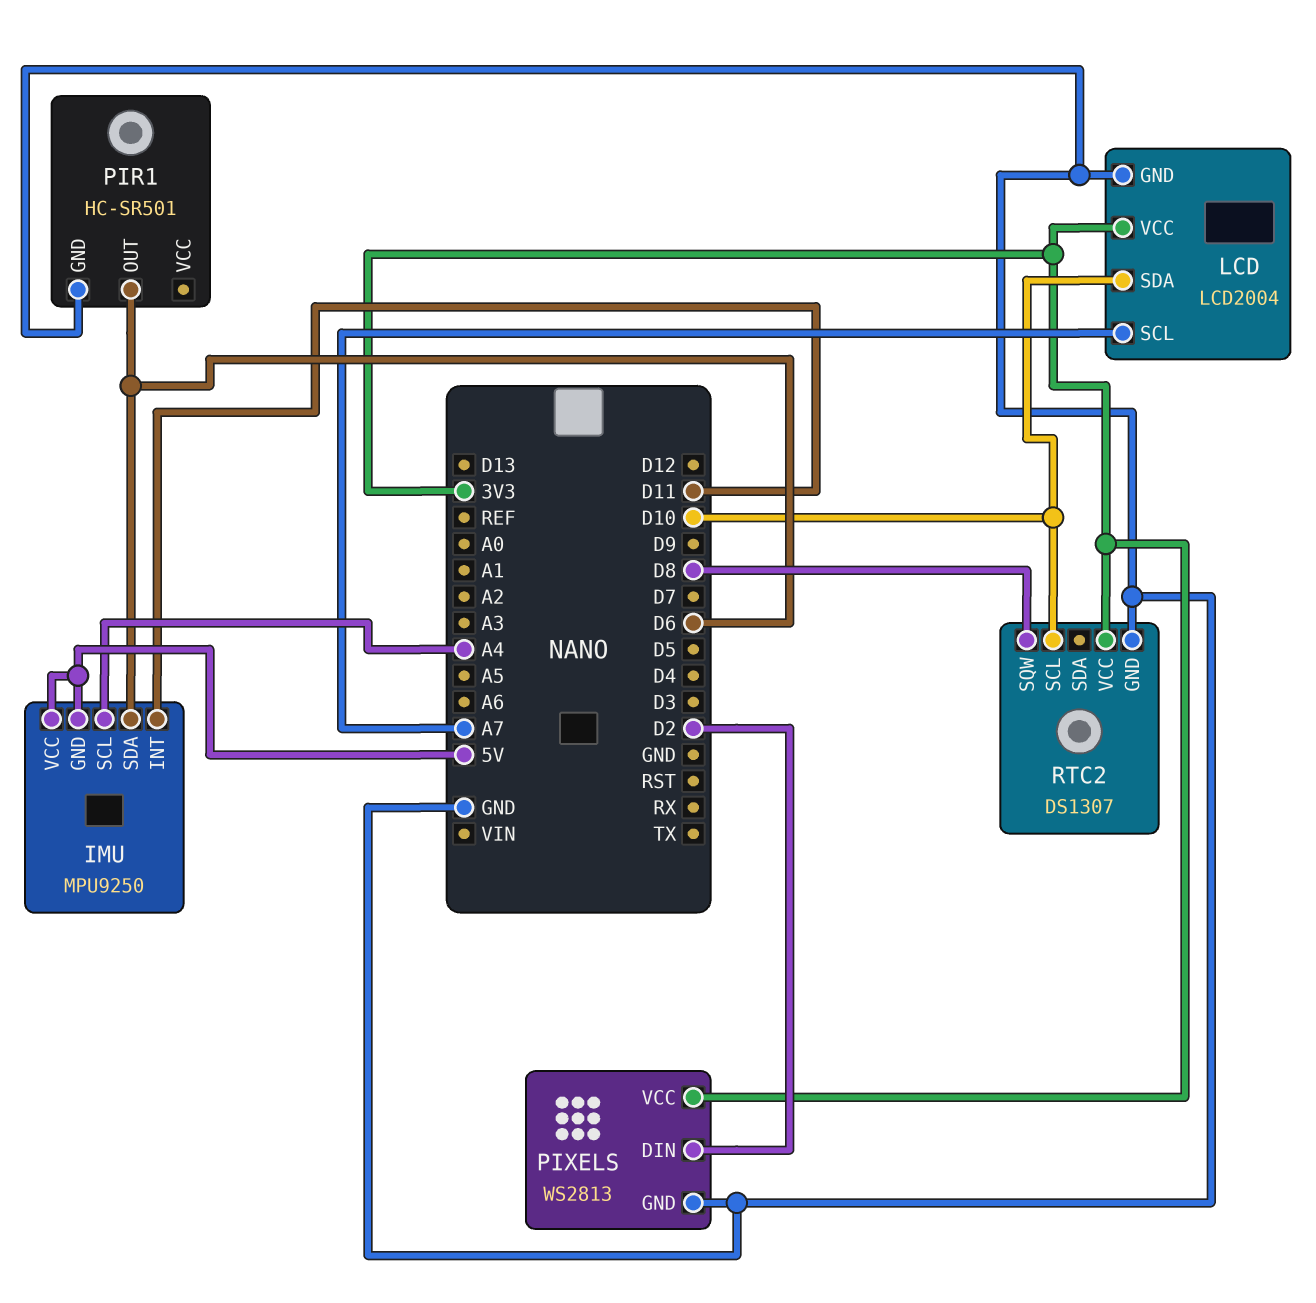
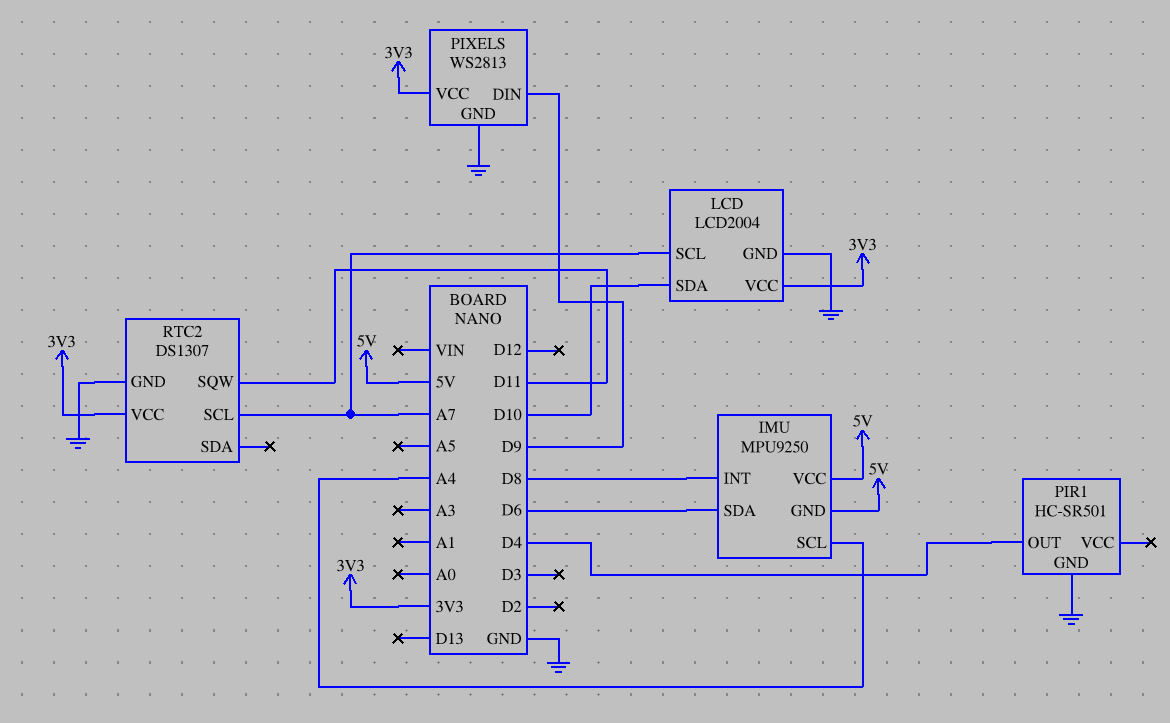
IMU pin INT: D11 -> D8
PIR1 pin OUT: D6 -> D4
PIXELS pin DIN: D2 -> D9
RTC2 pin SCL: D10 -> A7
RTC2 pin SQW: D8 -> D11

